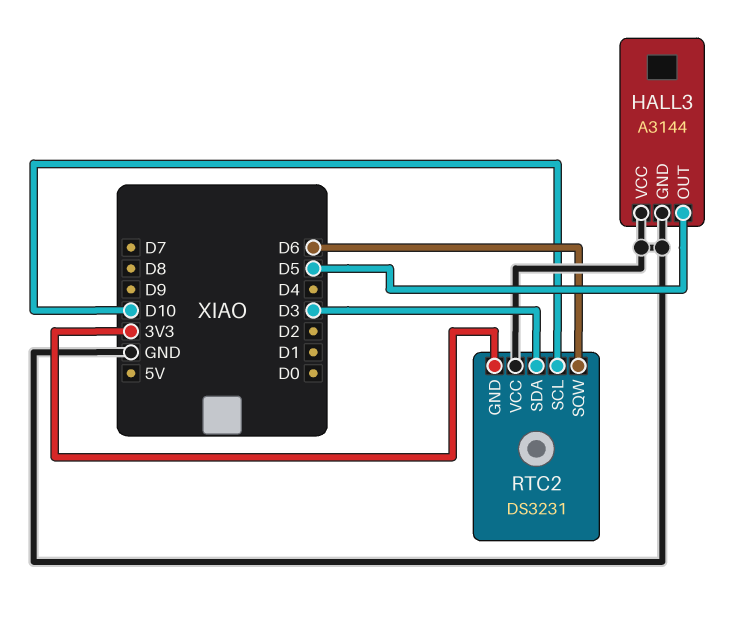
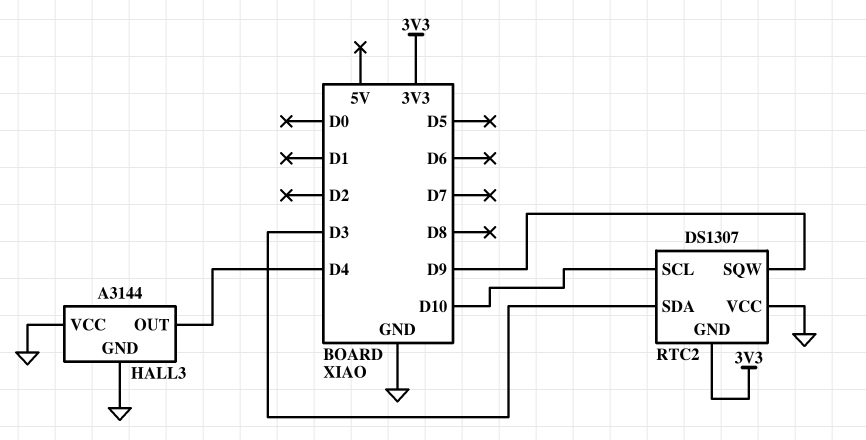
HALL3 pin OUT: D5 -> D4
RTC2: DS3231 -> DS1307
RTC2 pin SQW: D6 -> D9

